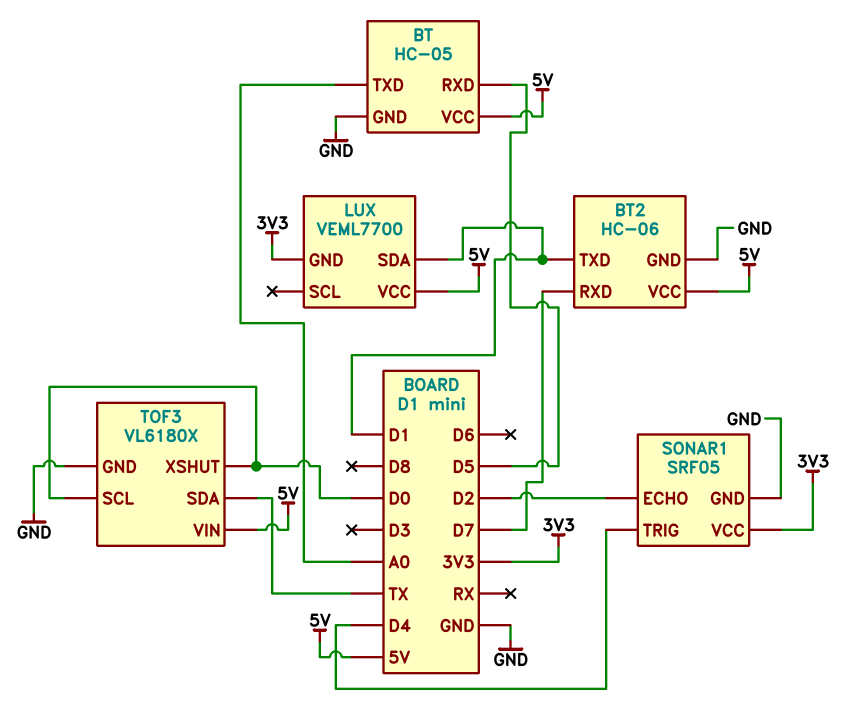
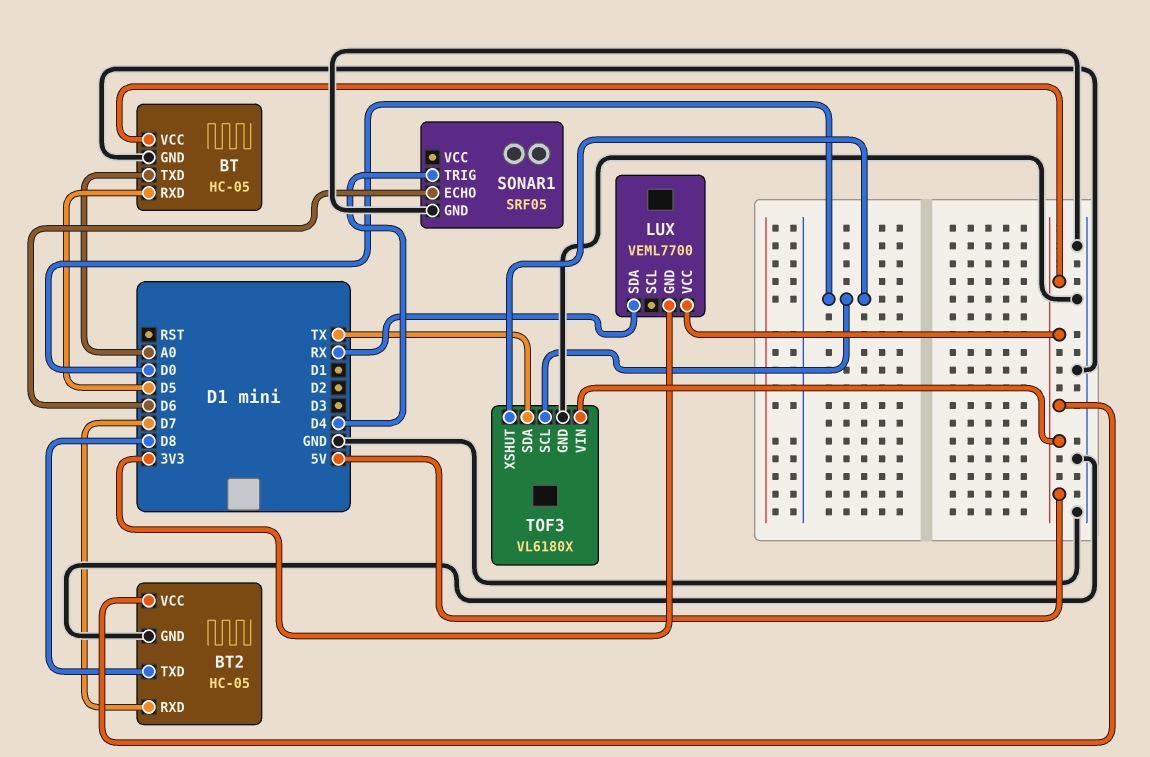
BT2: HC-06 -> HC-05
BT2 pin TXD: D1 -> D8
LUX pin SDA: D1 -> RX
SONAR1 pin ECHO: D2 -> D6
SONAR1 pin VCC: 3V3 -> none

